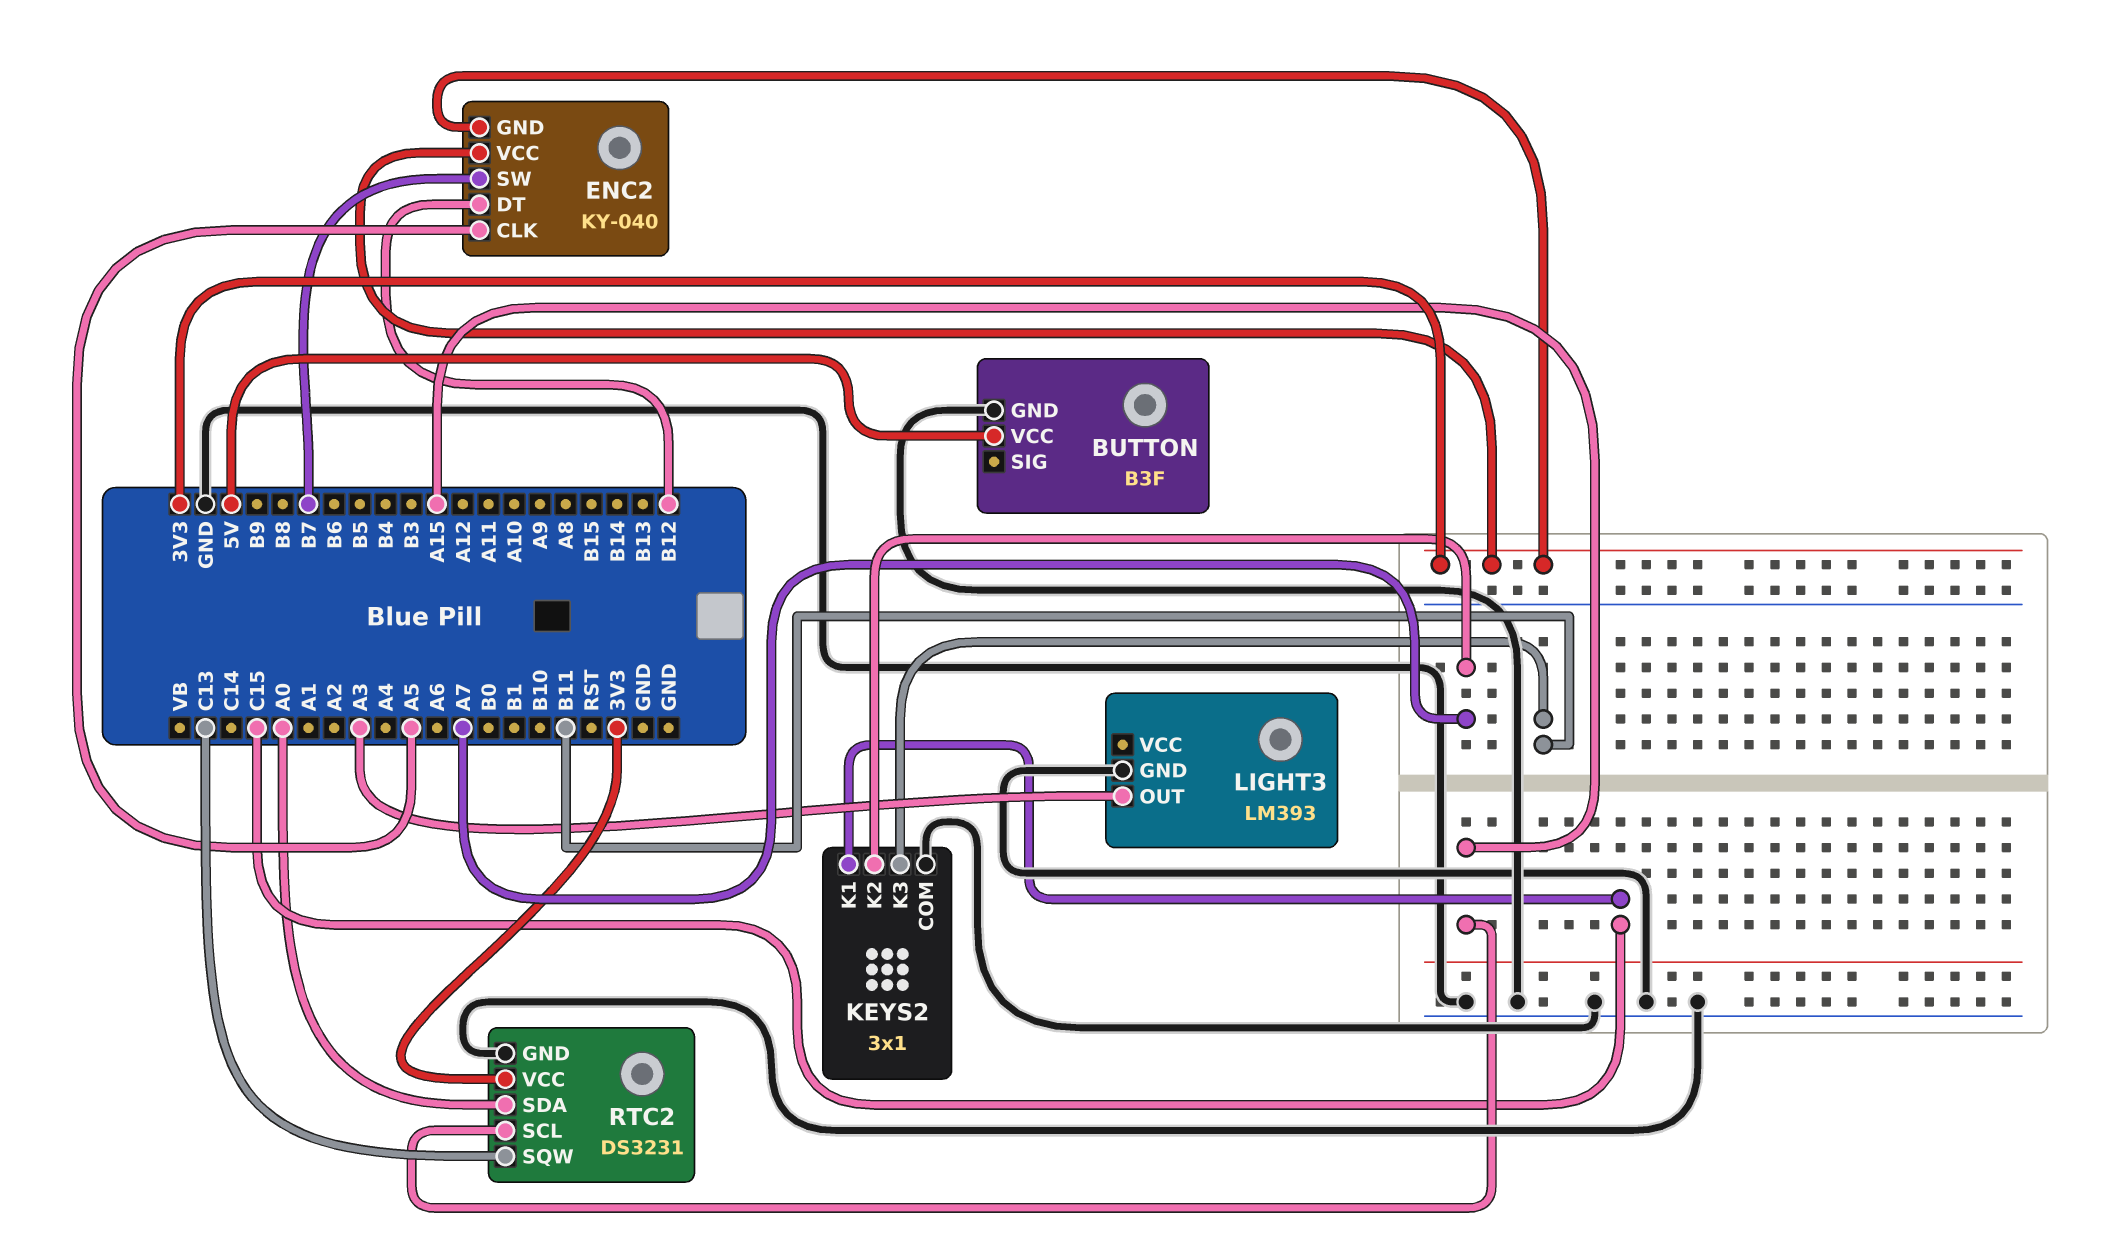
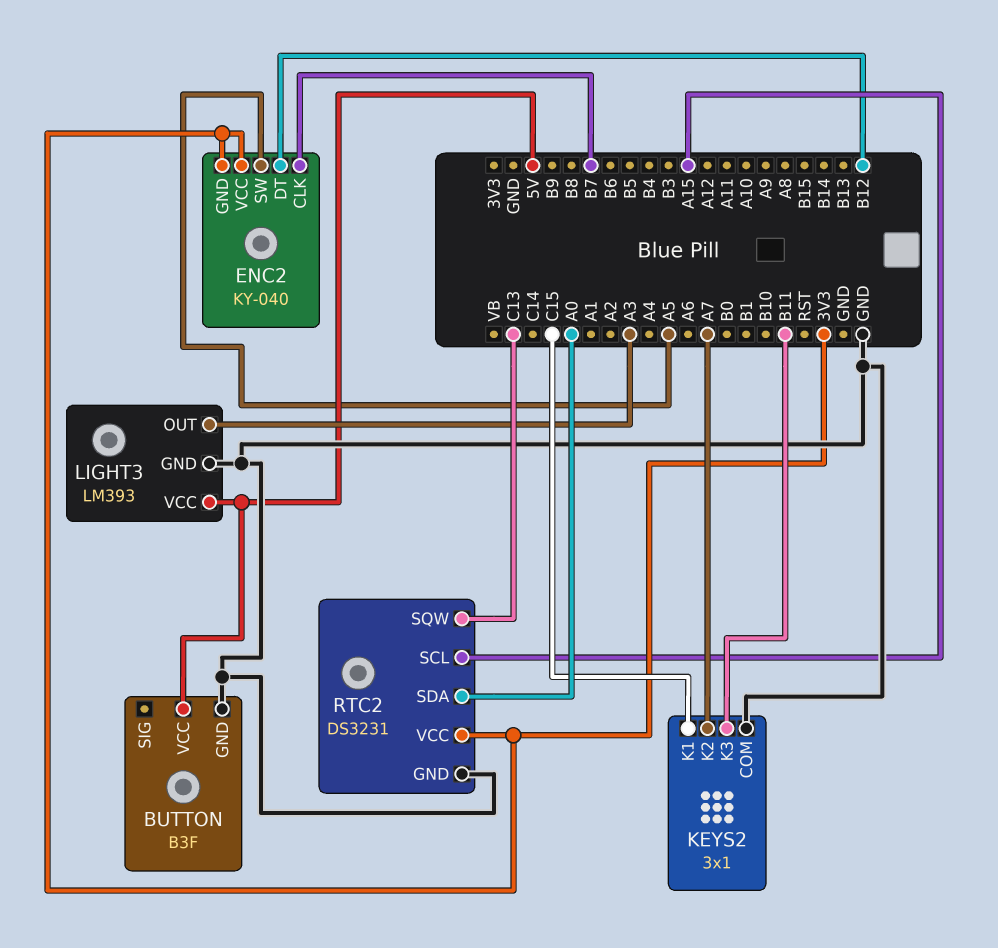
ENC2 pin CLK: A5 -> B7
ENC2 pin SW: B7 -> A5
LIGHT3 pin VCC: none -> 5V

